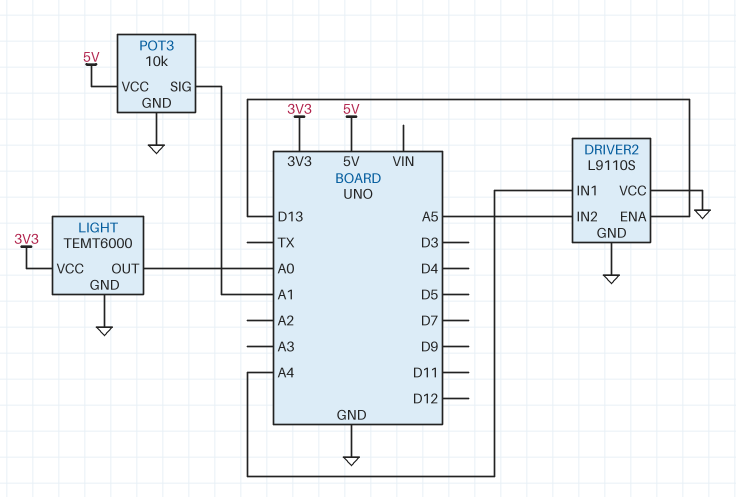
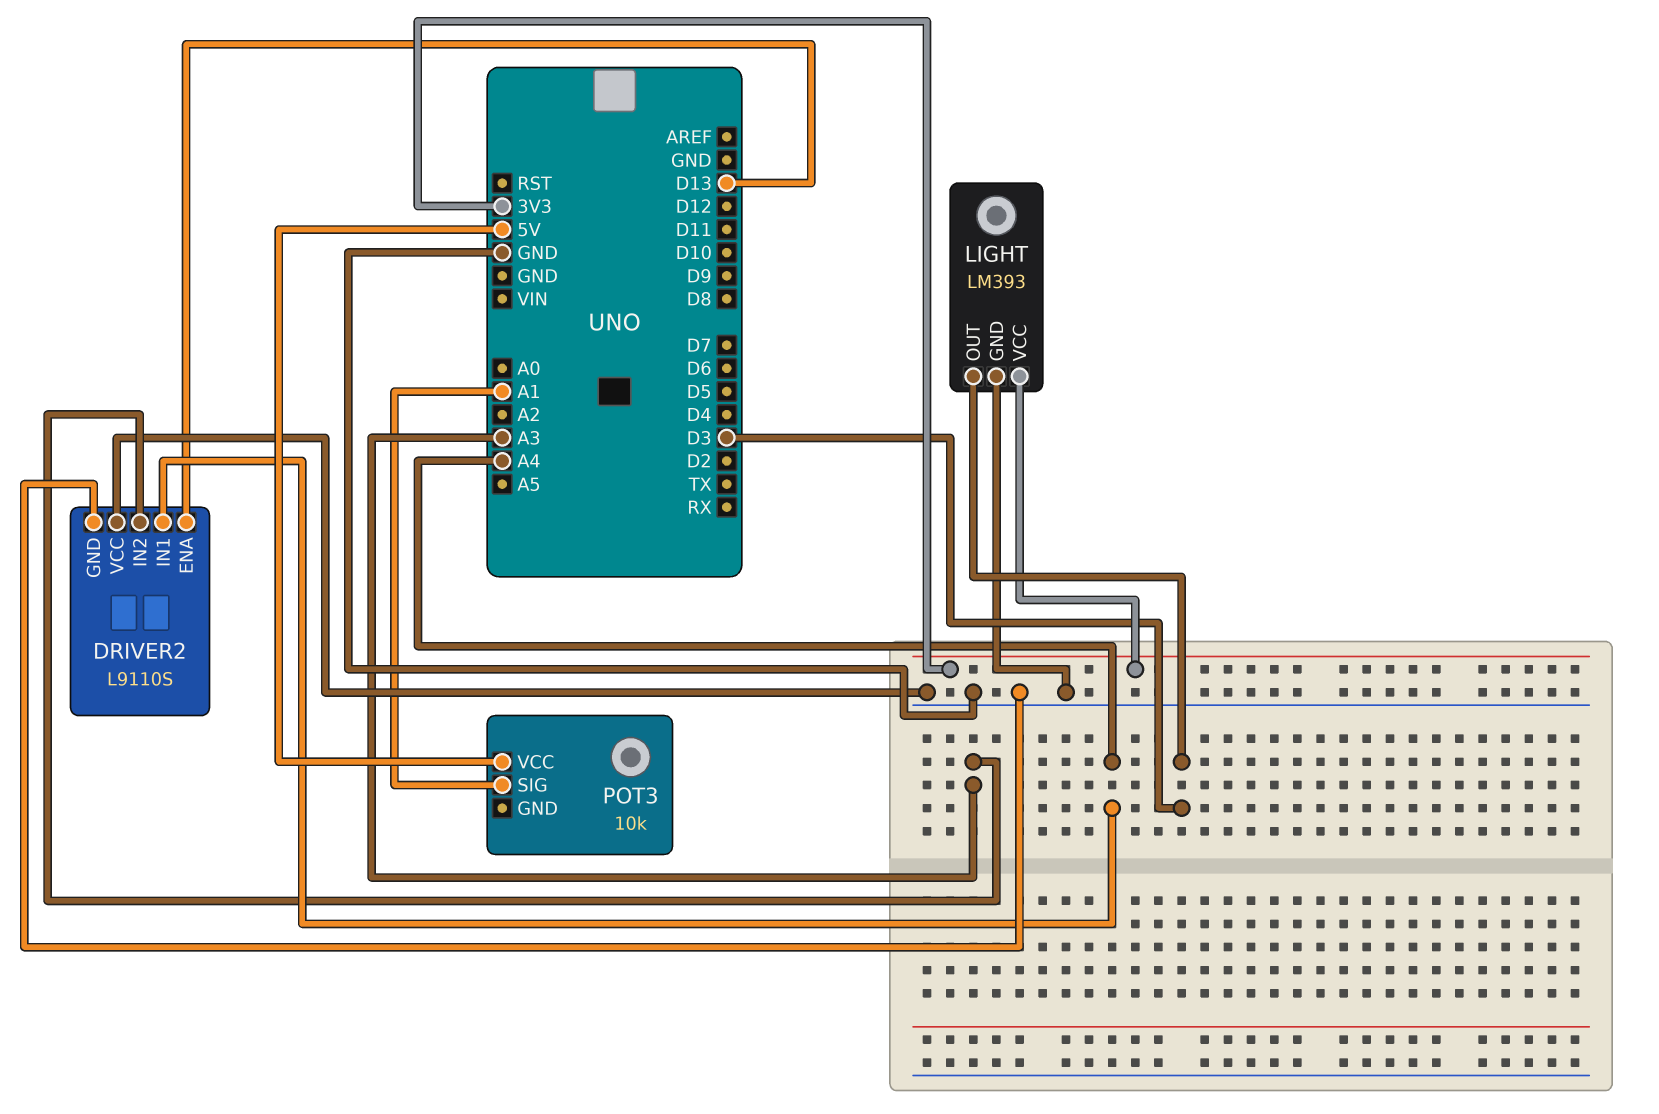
DRIVER2 pin IN2: A5 -> A3
LIGHT: TEMT6000 -> LM393
LIGHT pin OUT: A0 -> D3
POT3 pin GND: GND -> none

